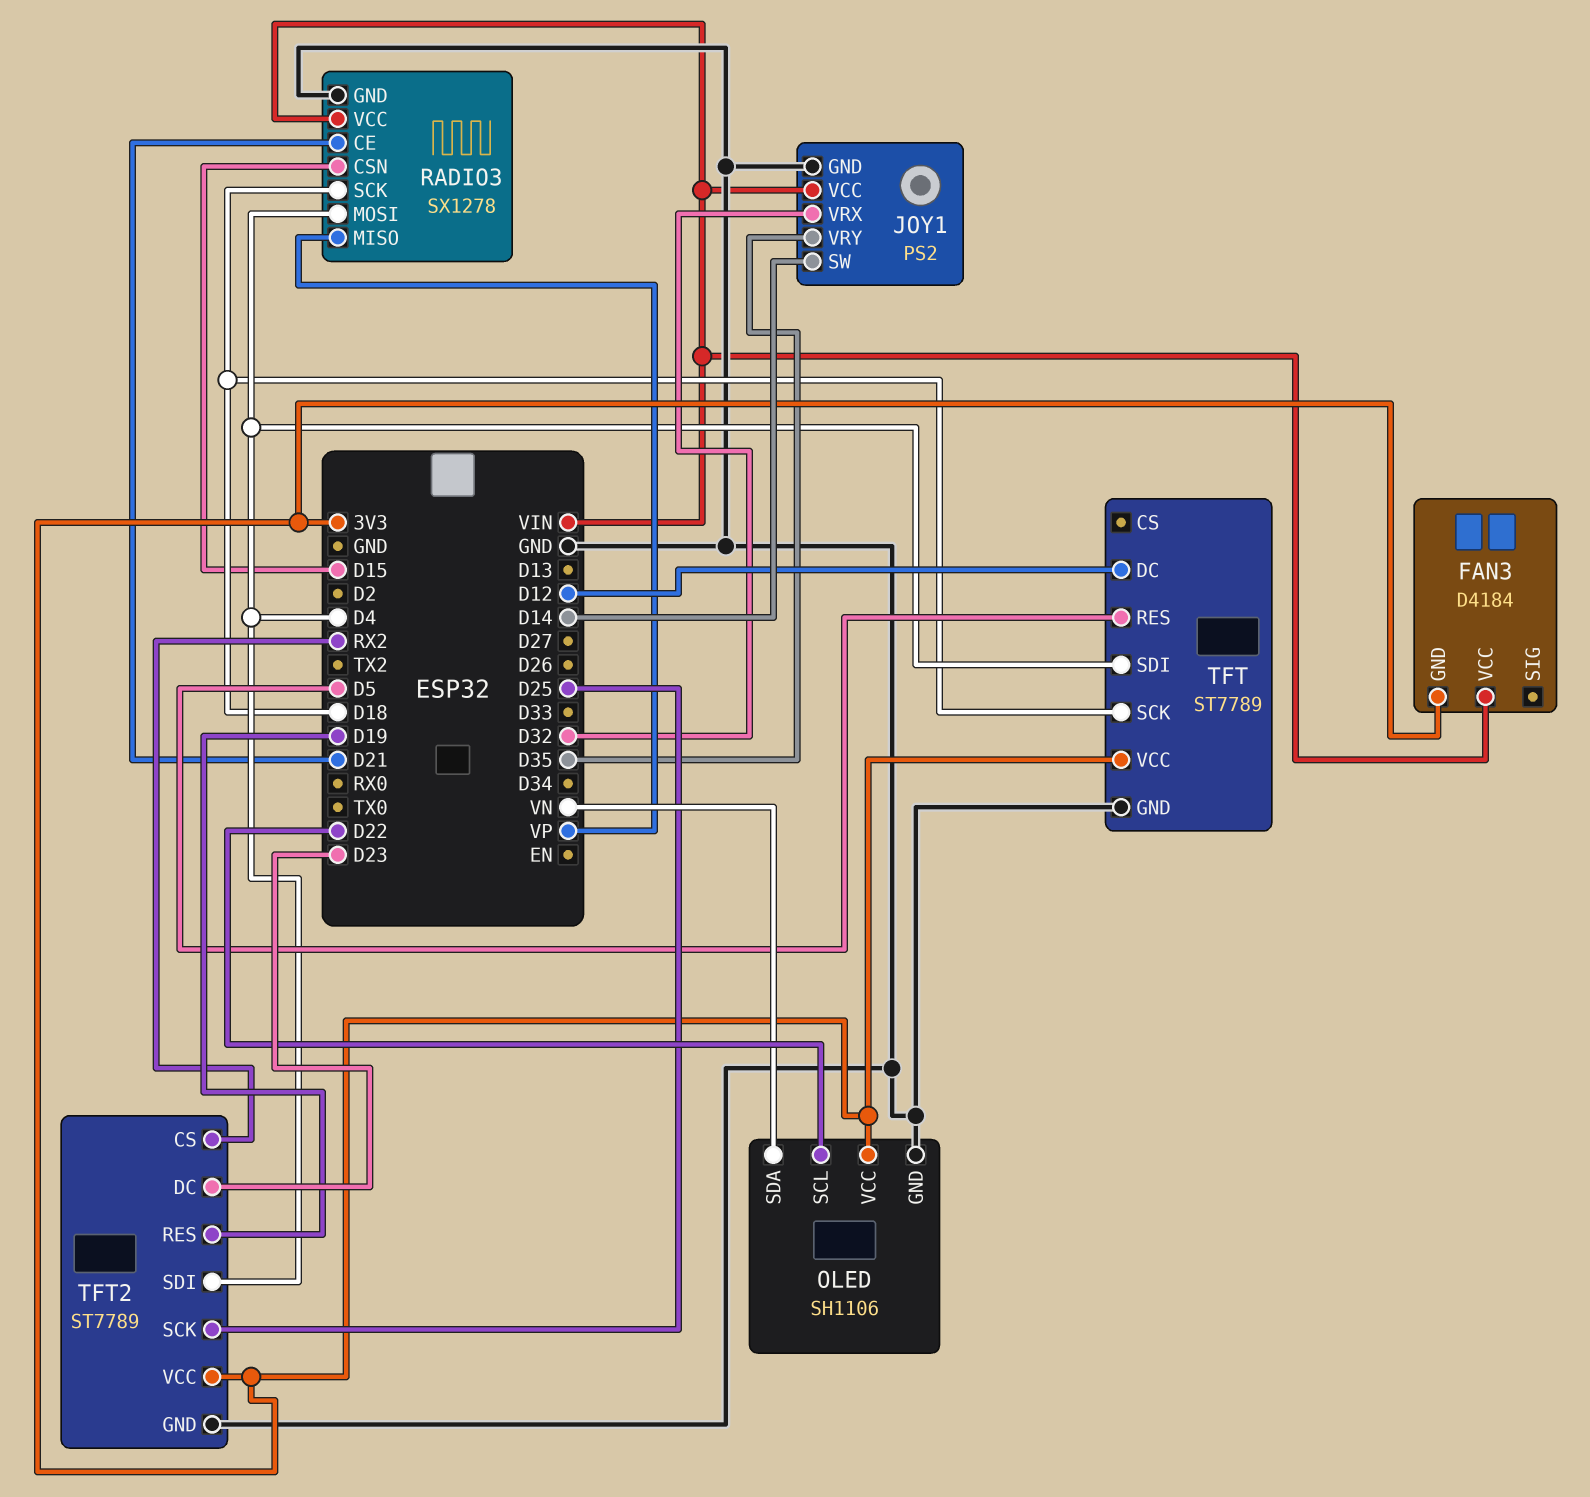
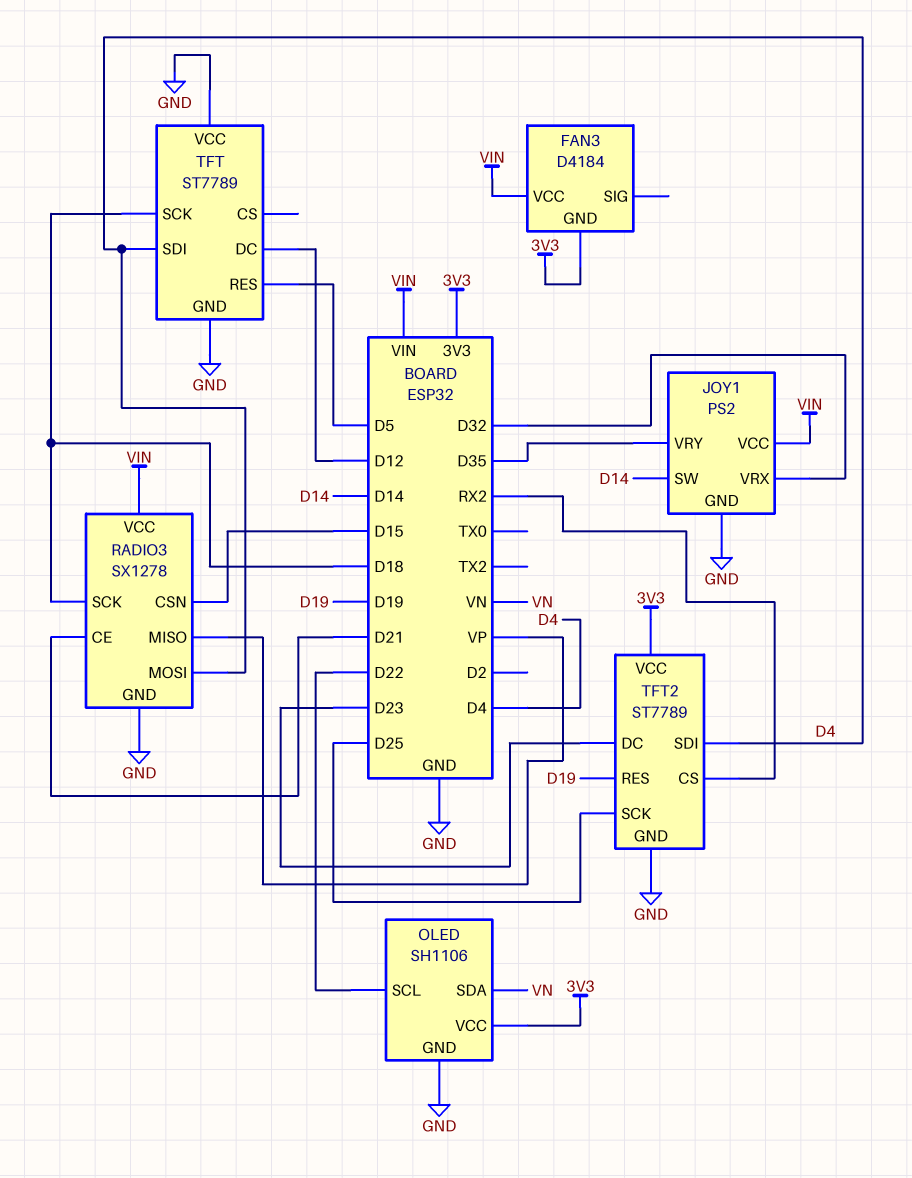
TFT pin VCC: 3V3 -> GND

